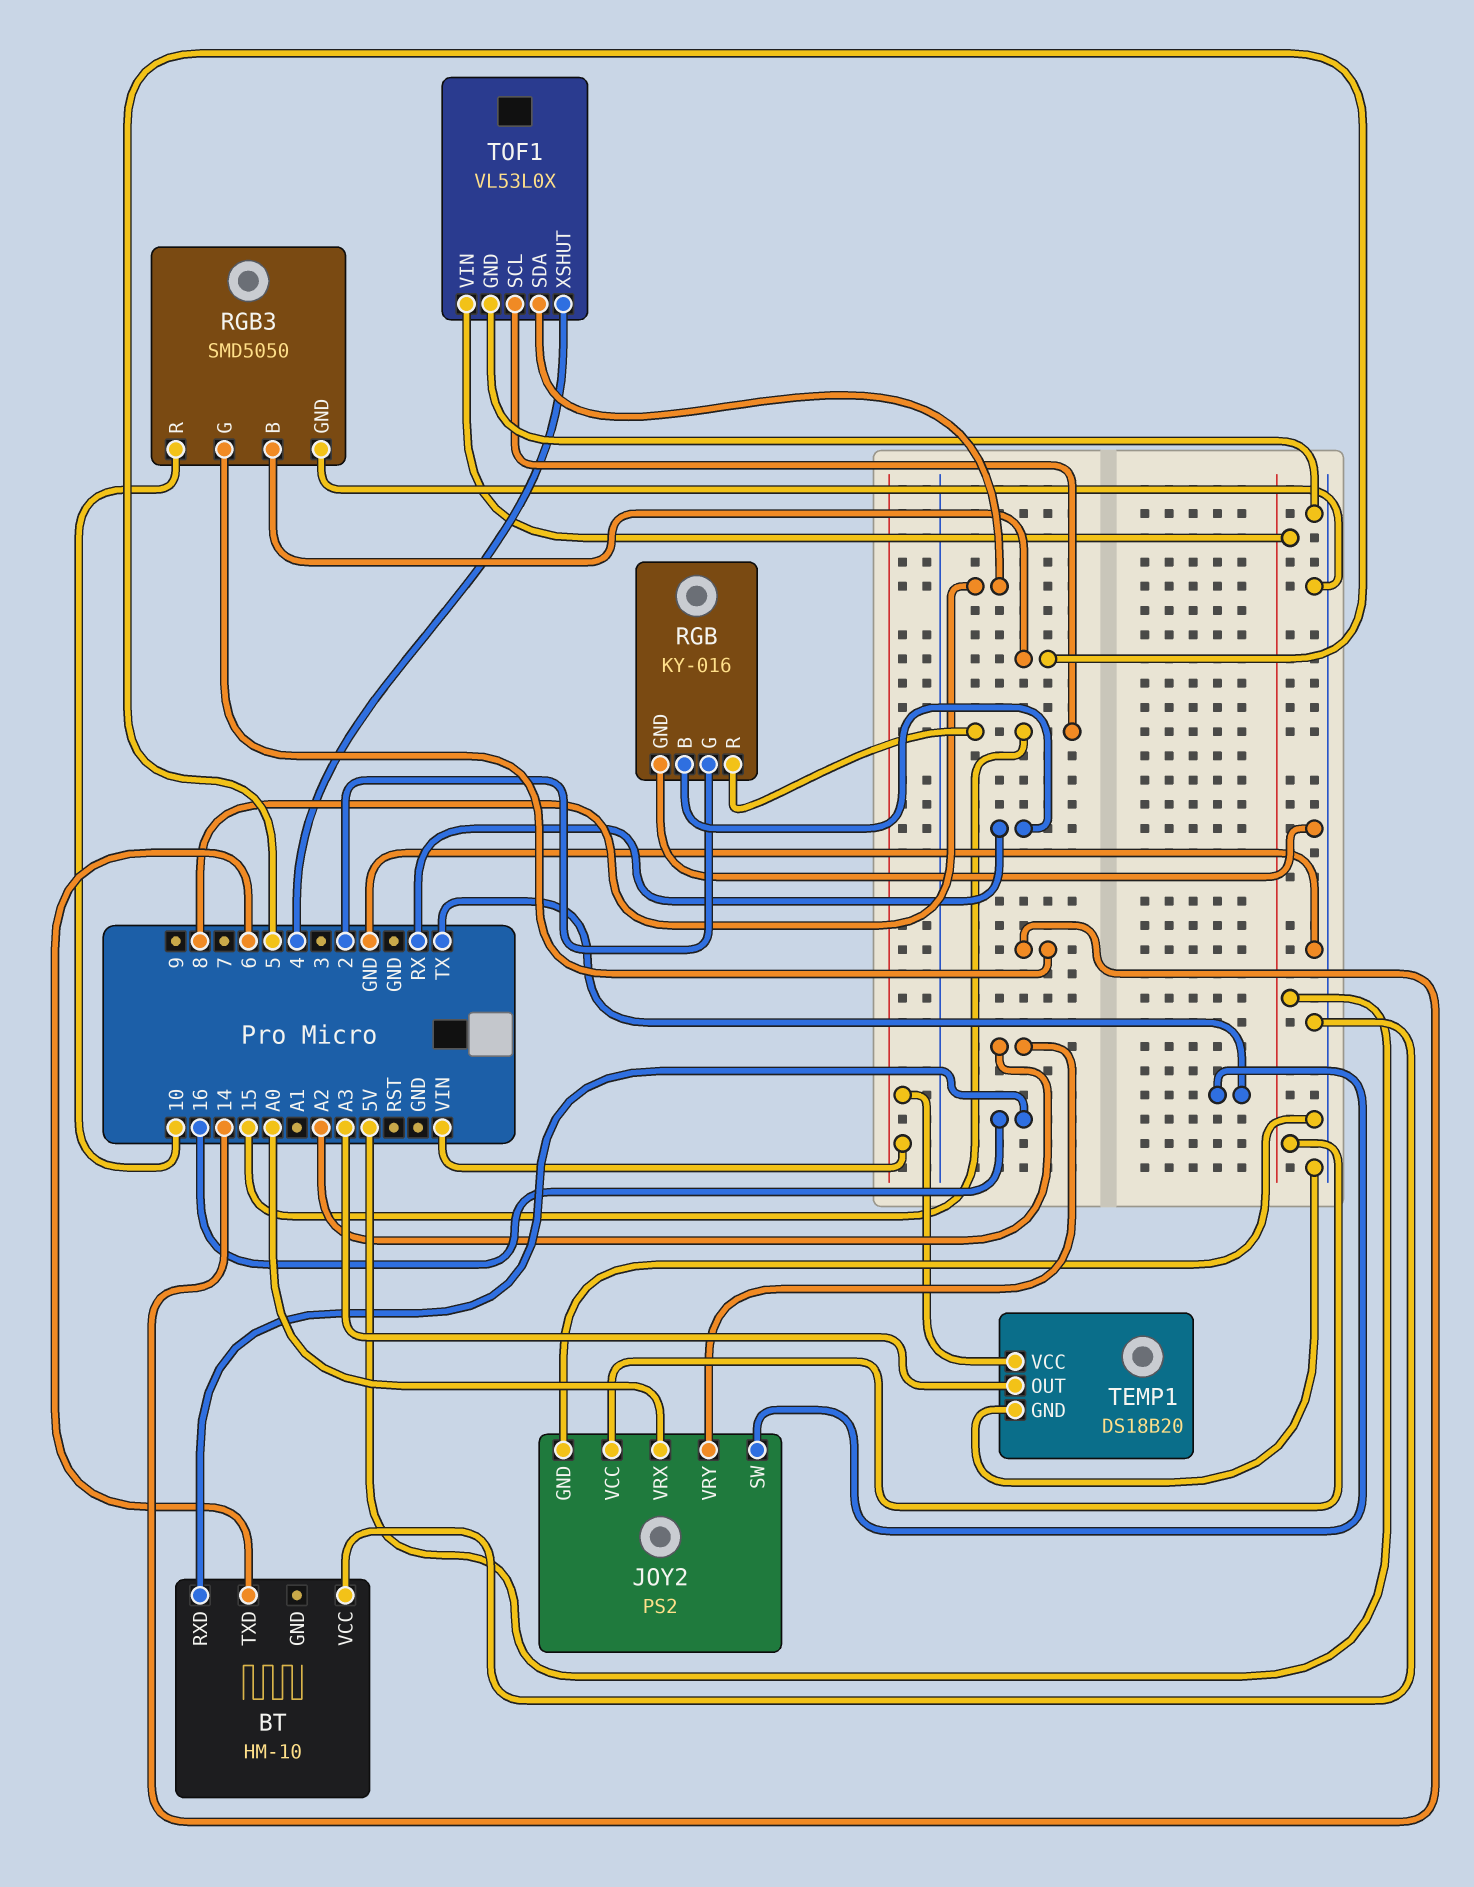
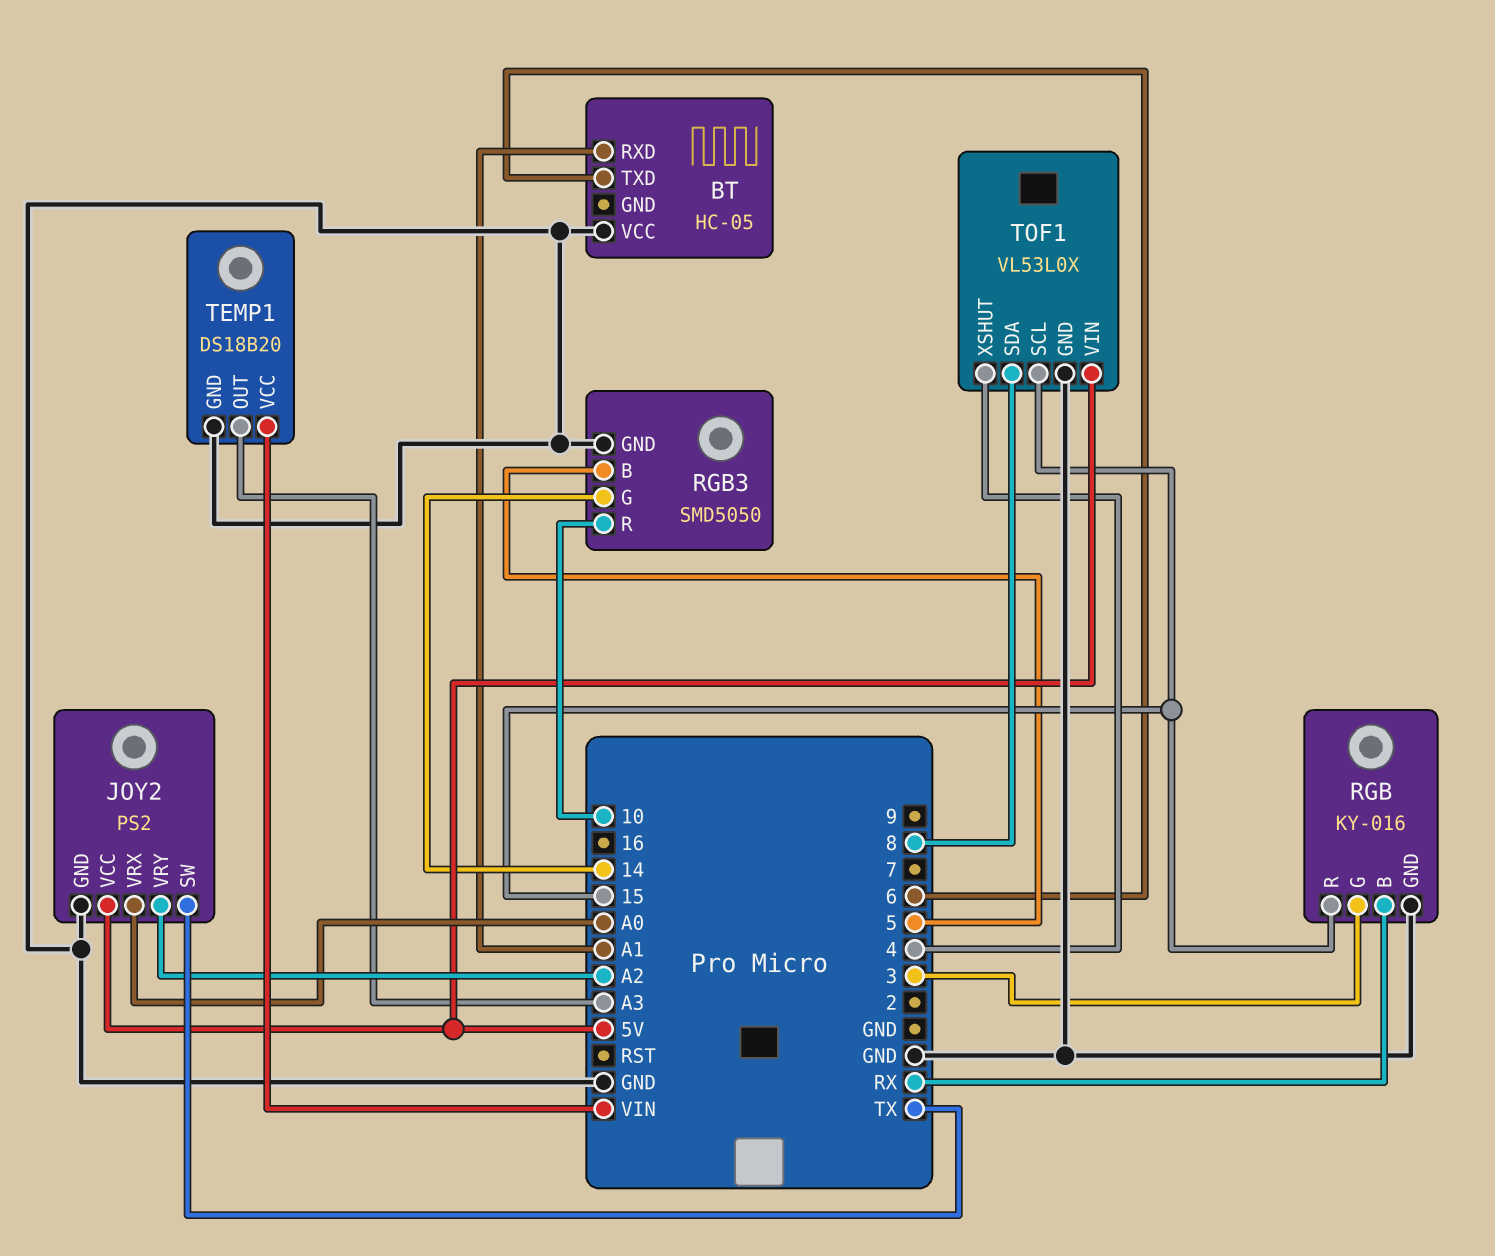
BT: HM-10 -> HC-05
BT pin RXD: 16 -> A1
RGB pin G: 2 -> 3

